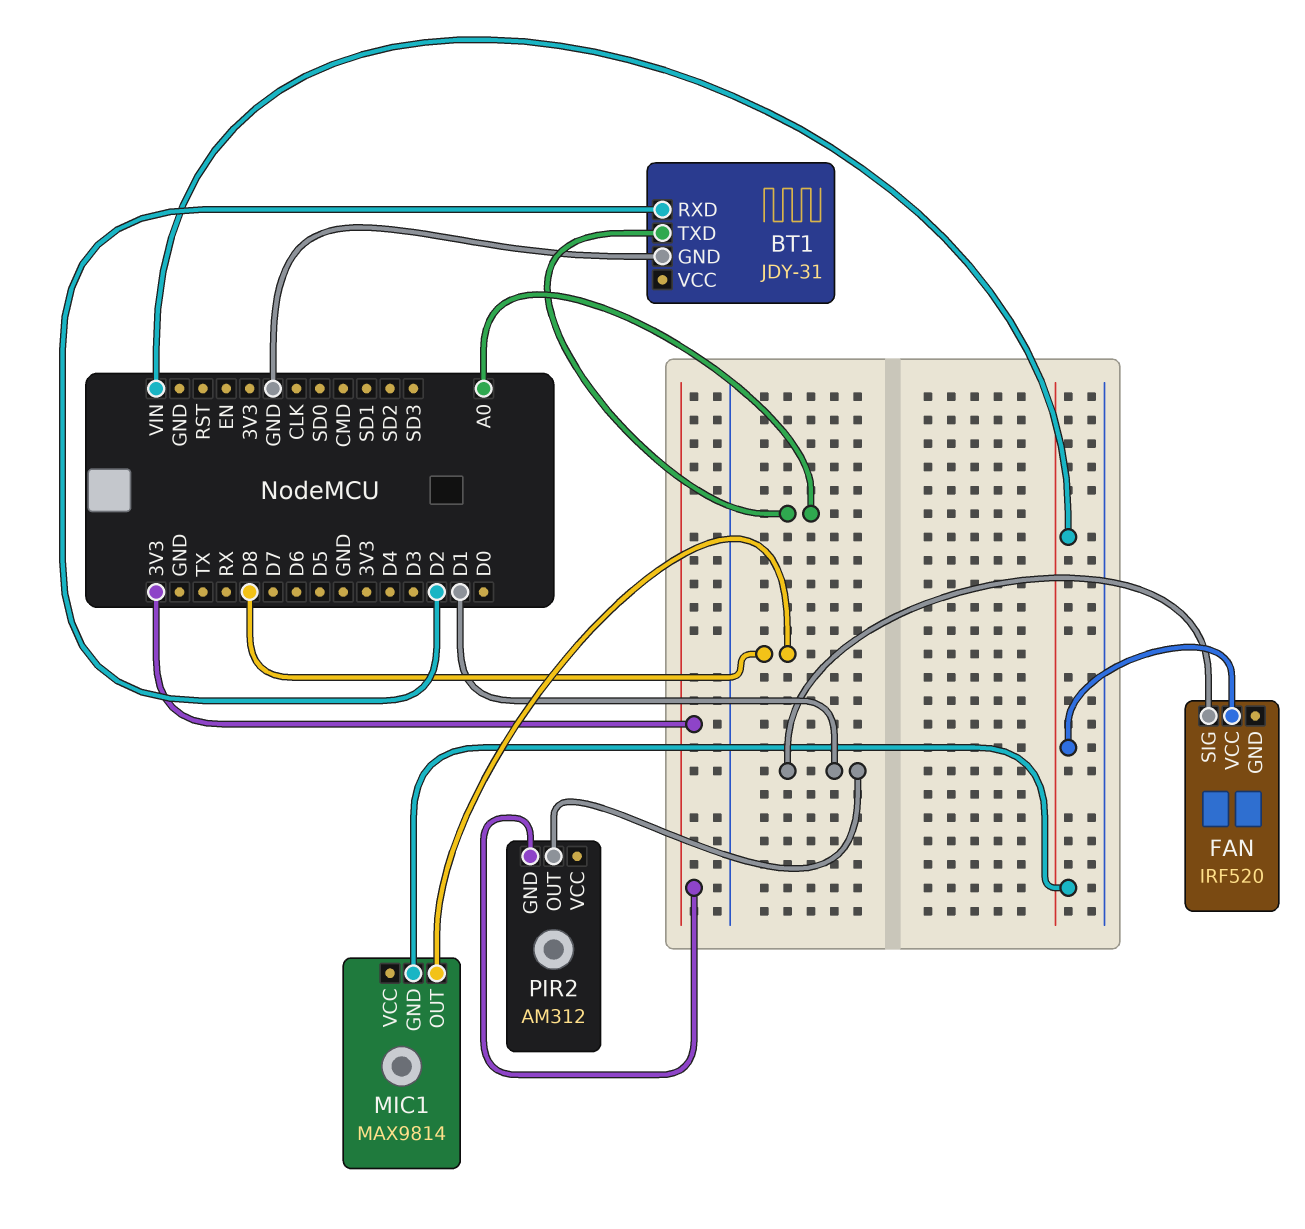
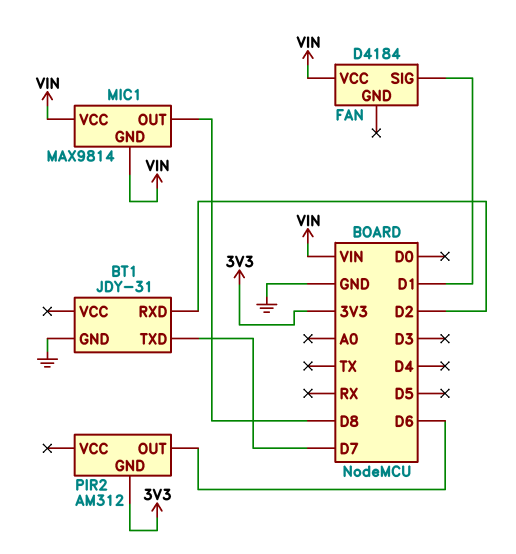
BT1 pin TXD: A0 -> D7
FAN: IRF520 -> D4184
MIC1 pin VCC: none -> VIN
PIR2 pin OUT: D1 -> D6

